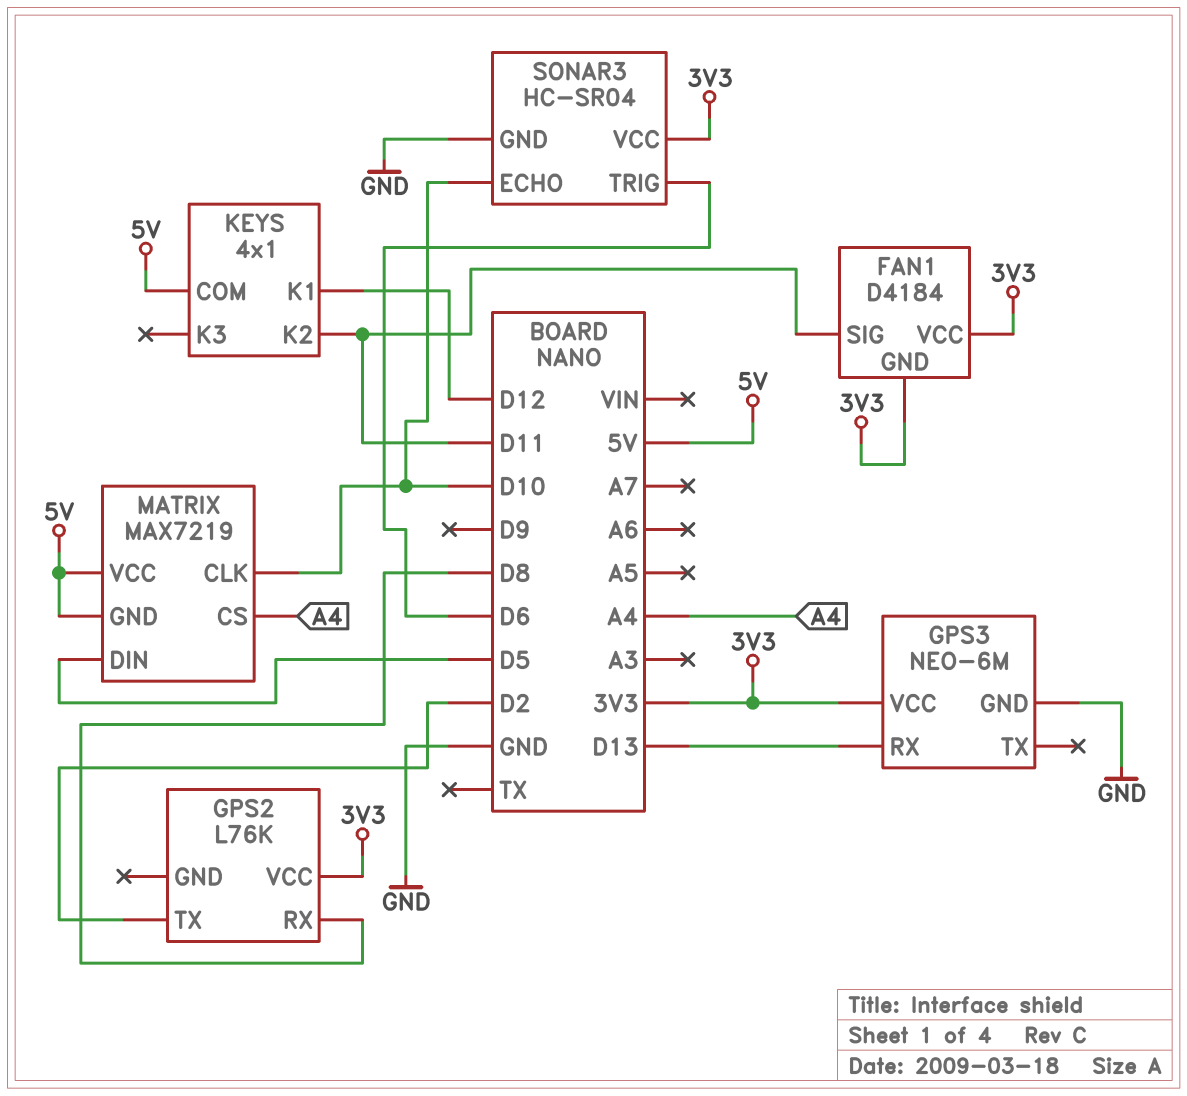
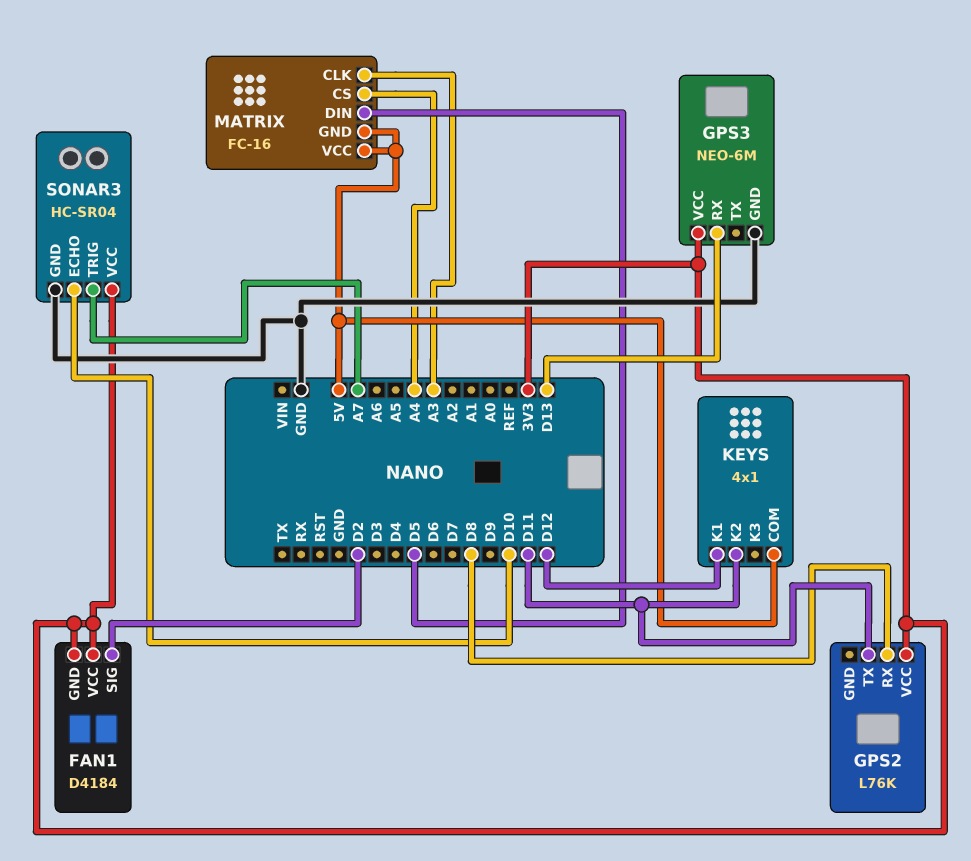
FAN1 pin SIG: D11 -> D2
GPS2 pin TX: D2 -> D11
MATRIX: MAX7219 -> FC-16
MATRIX pin CLK: D10 -> A3
SONAR3 pin TRIG: D6 -> A7

